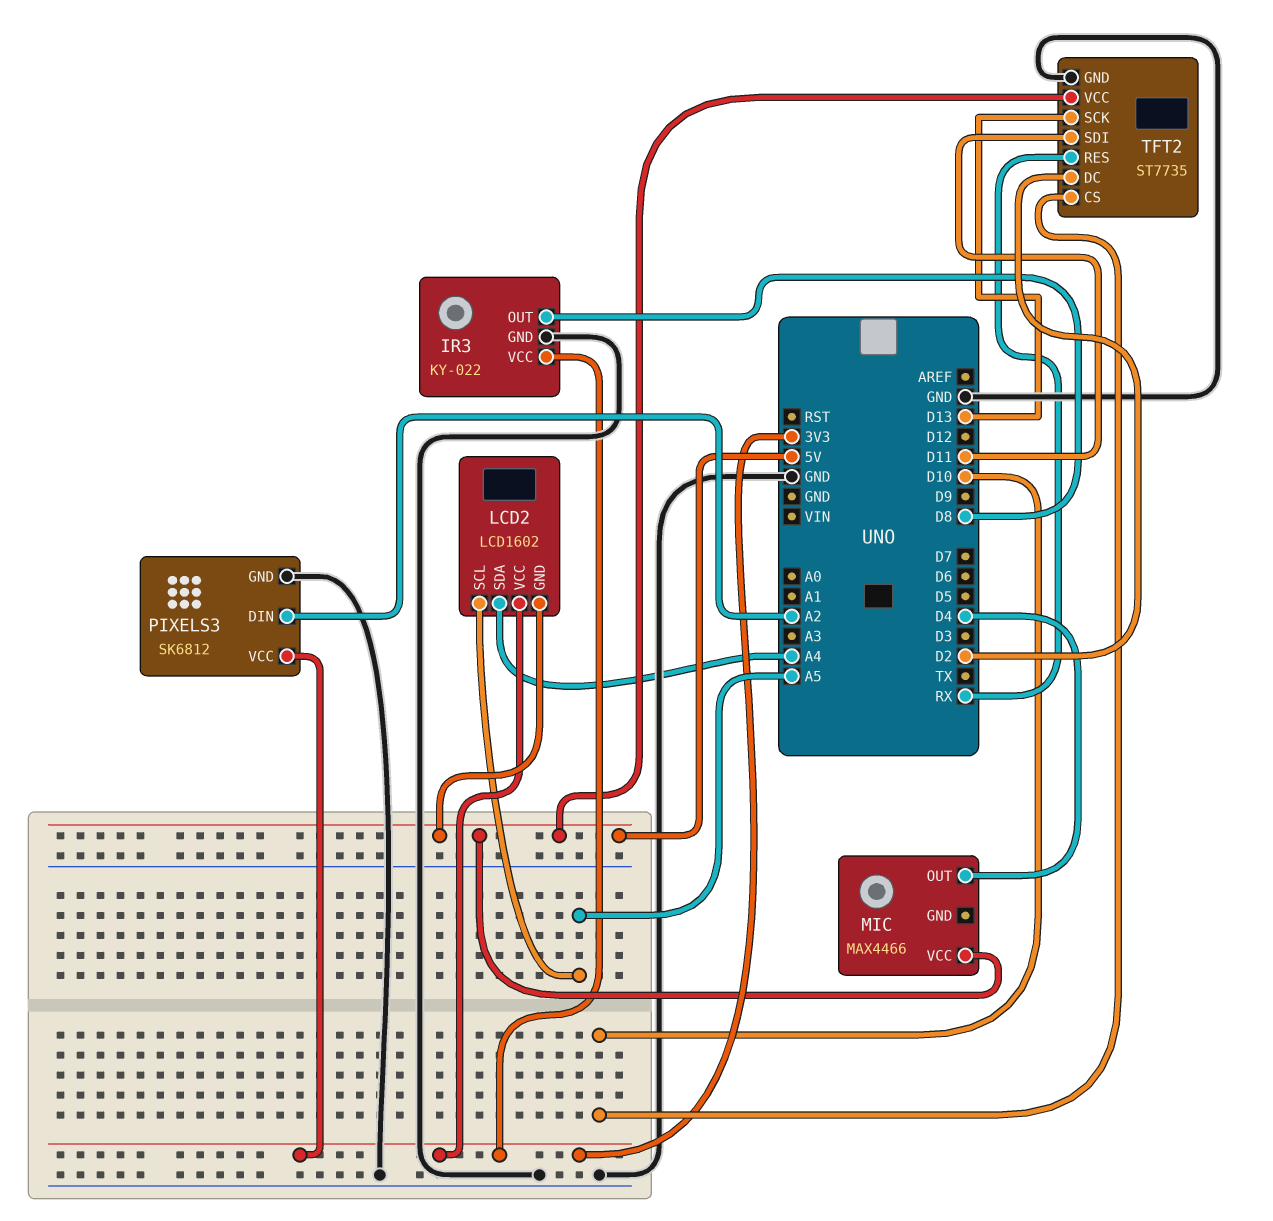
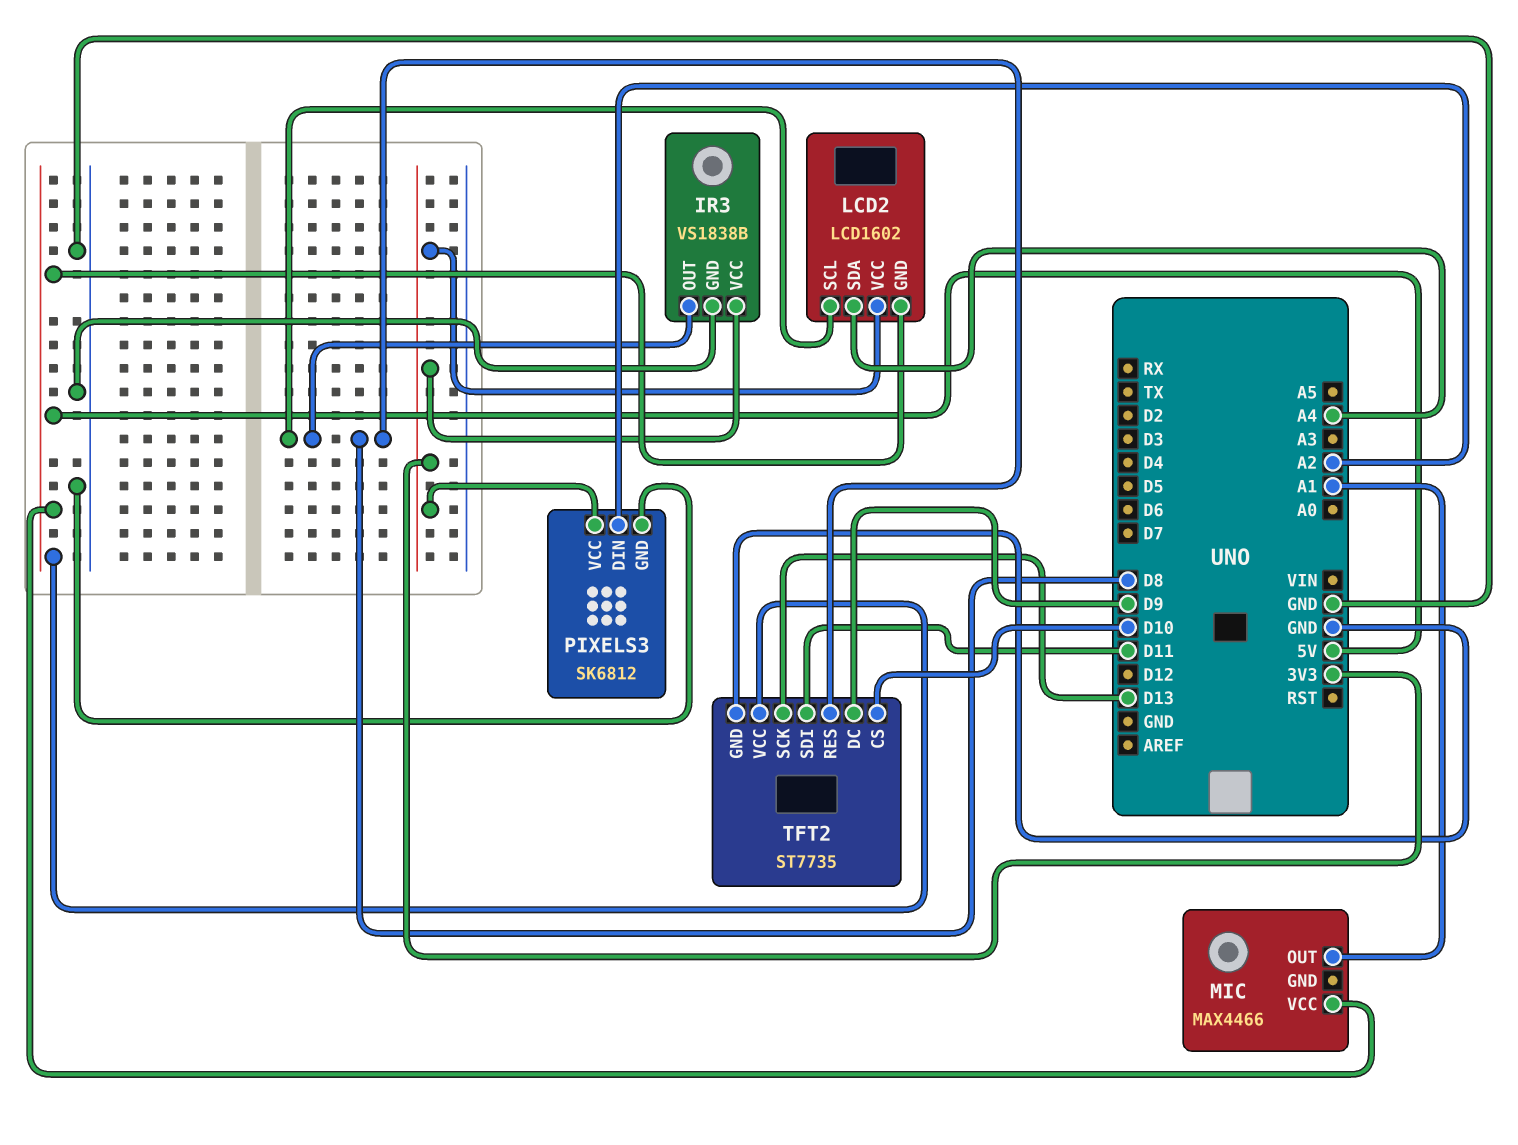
IR3: KY-022 -> VS1838B
LCD2 pin SCL: A5 -> D8
MIC pin OUT: D4 -> A1
TFT2 pin DC: D2 -> D9
TFT2 pin RES: RX -> D8

